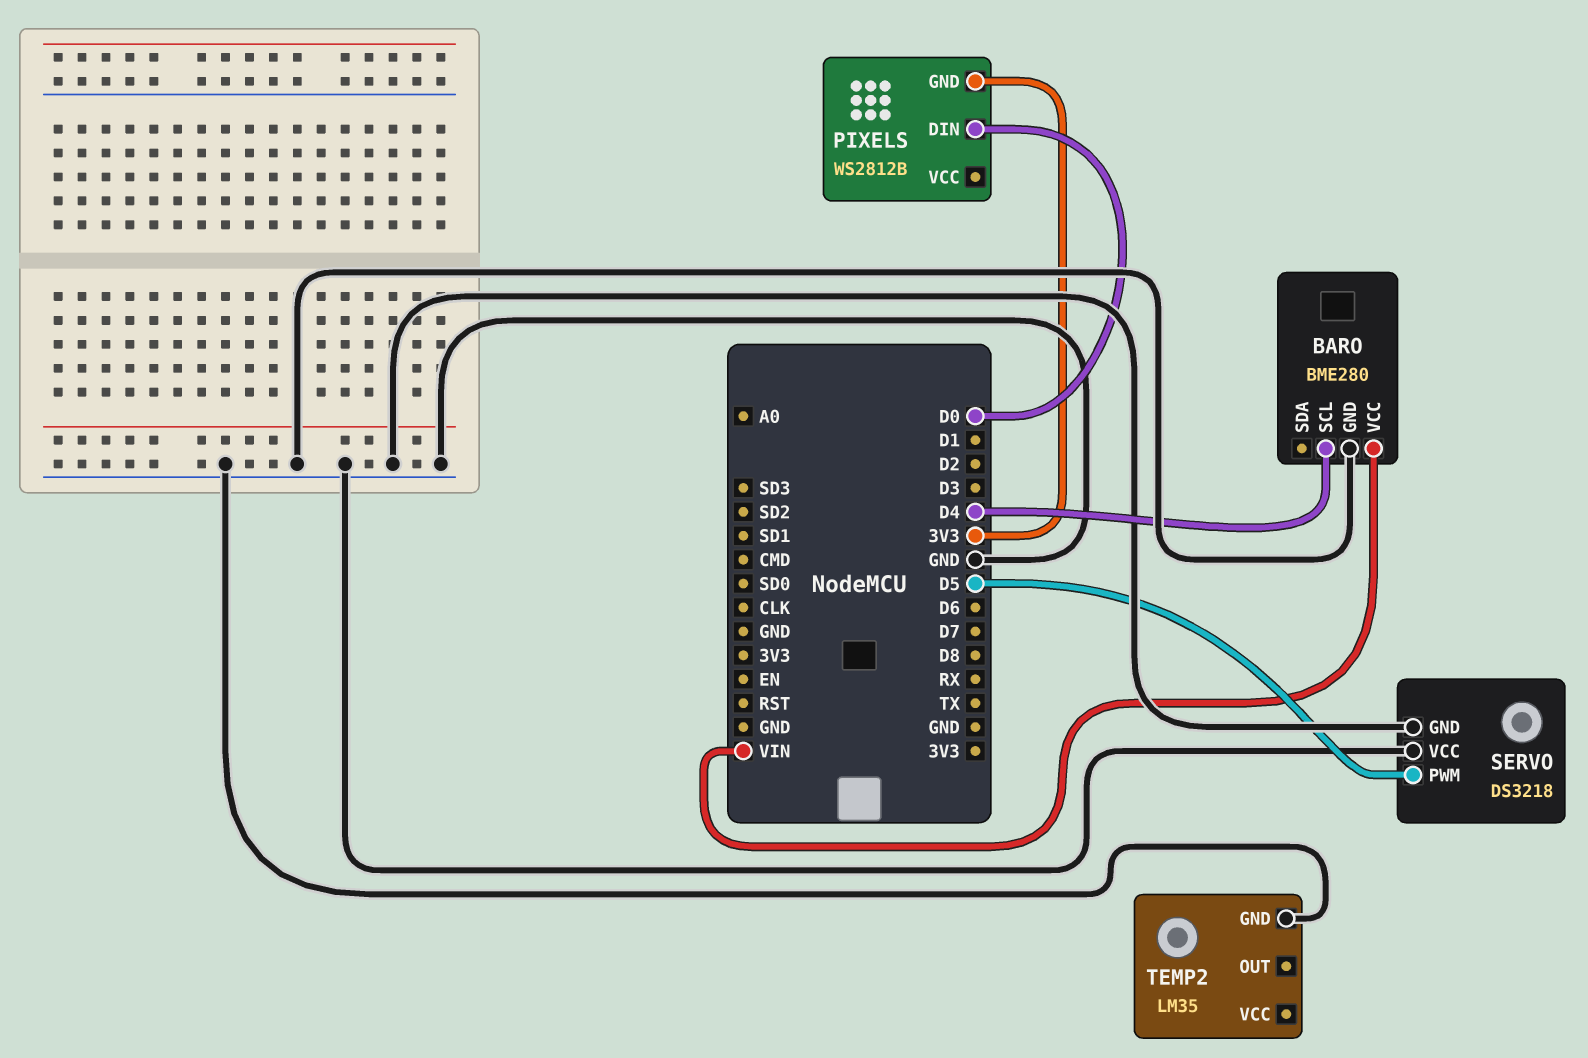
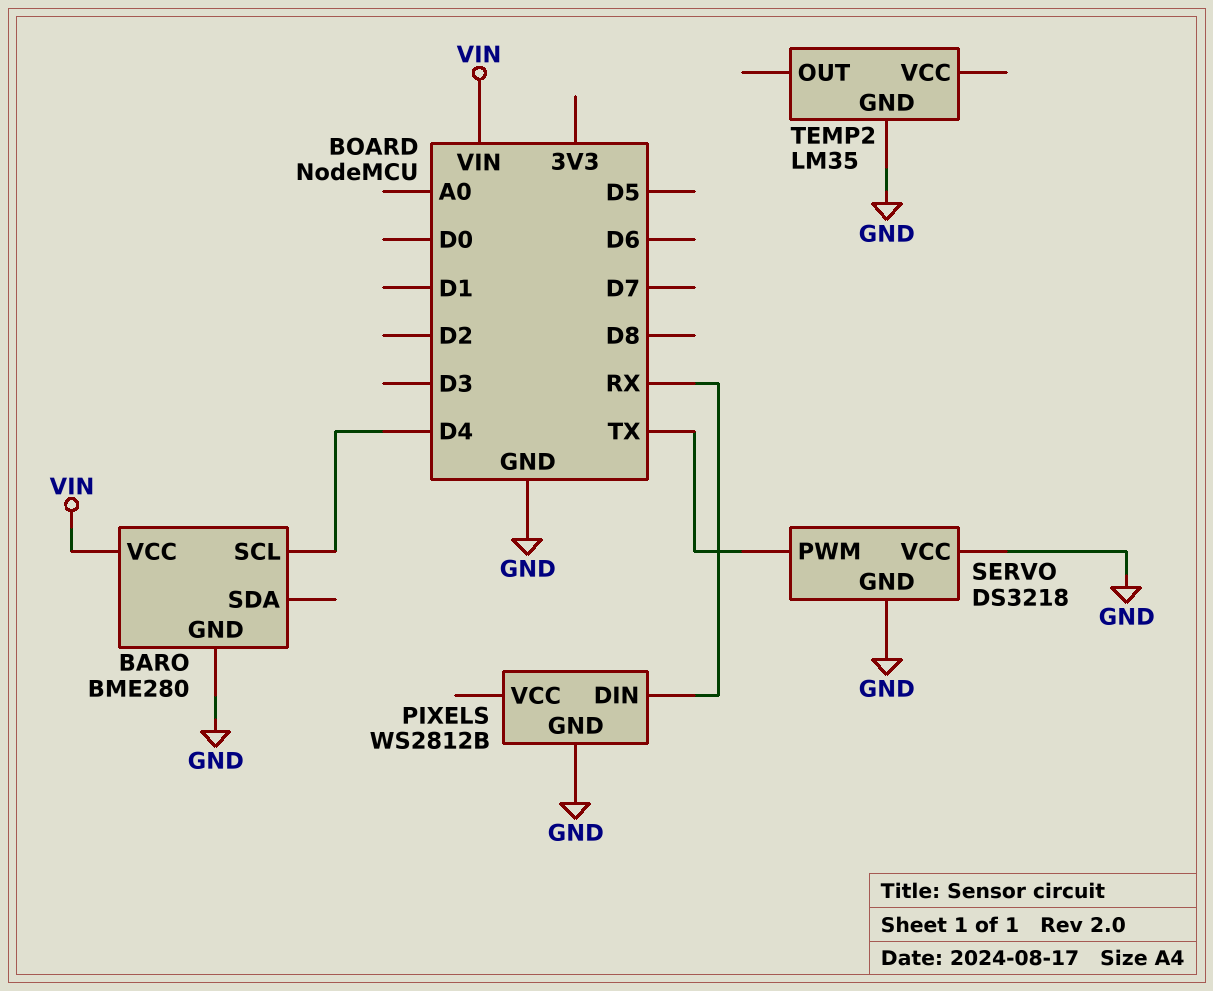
PIXELS pin DIN: D0 -> RX
PIXELS pin GND: 3V3 -> GND
SERVO pin PWM: D5 -> TX

